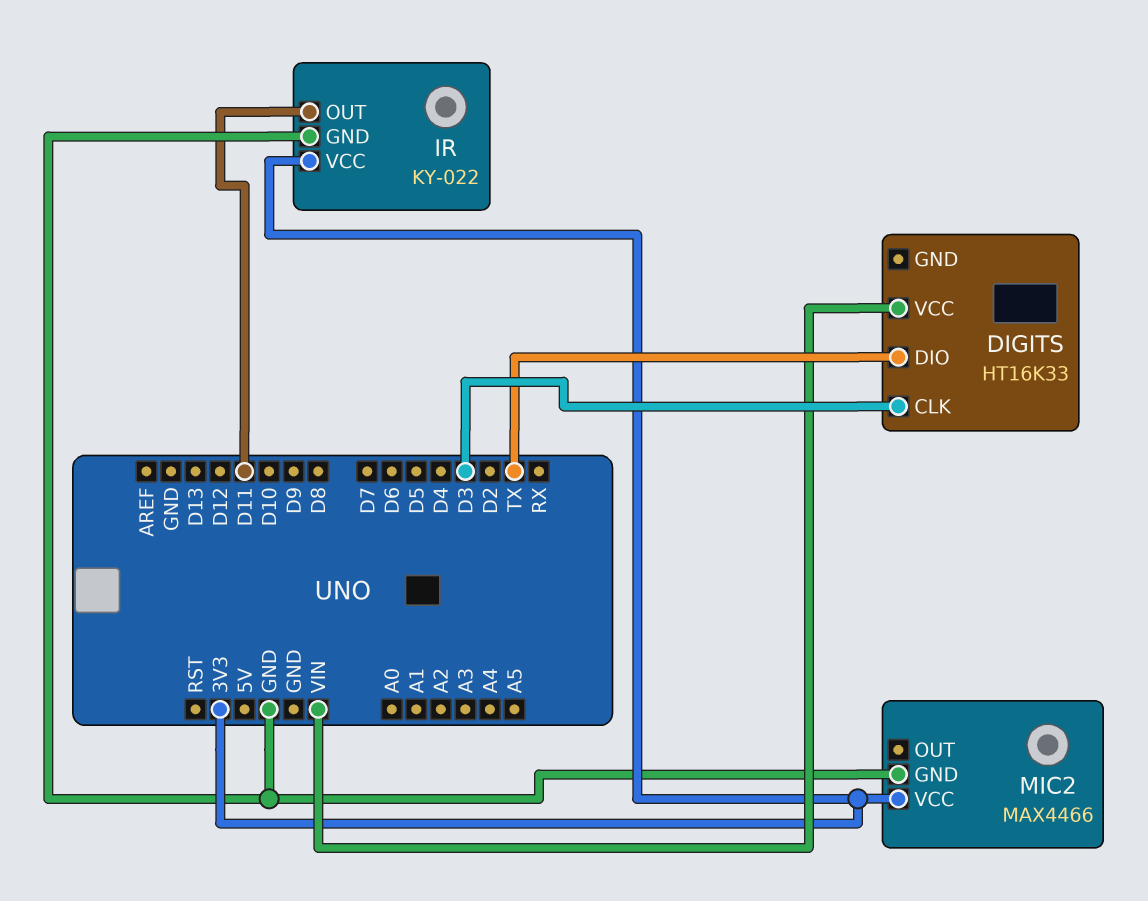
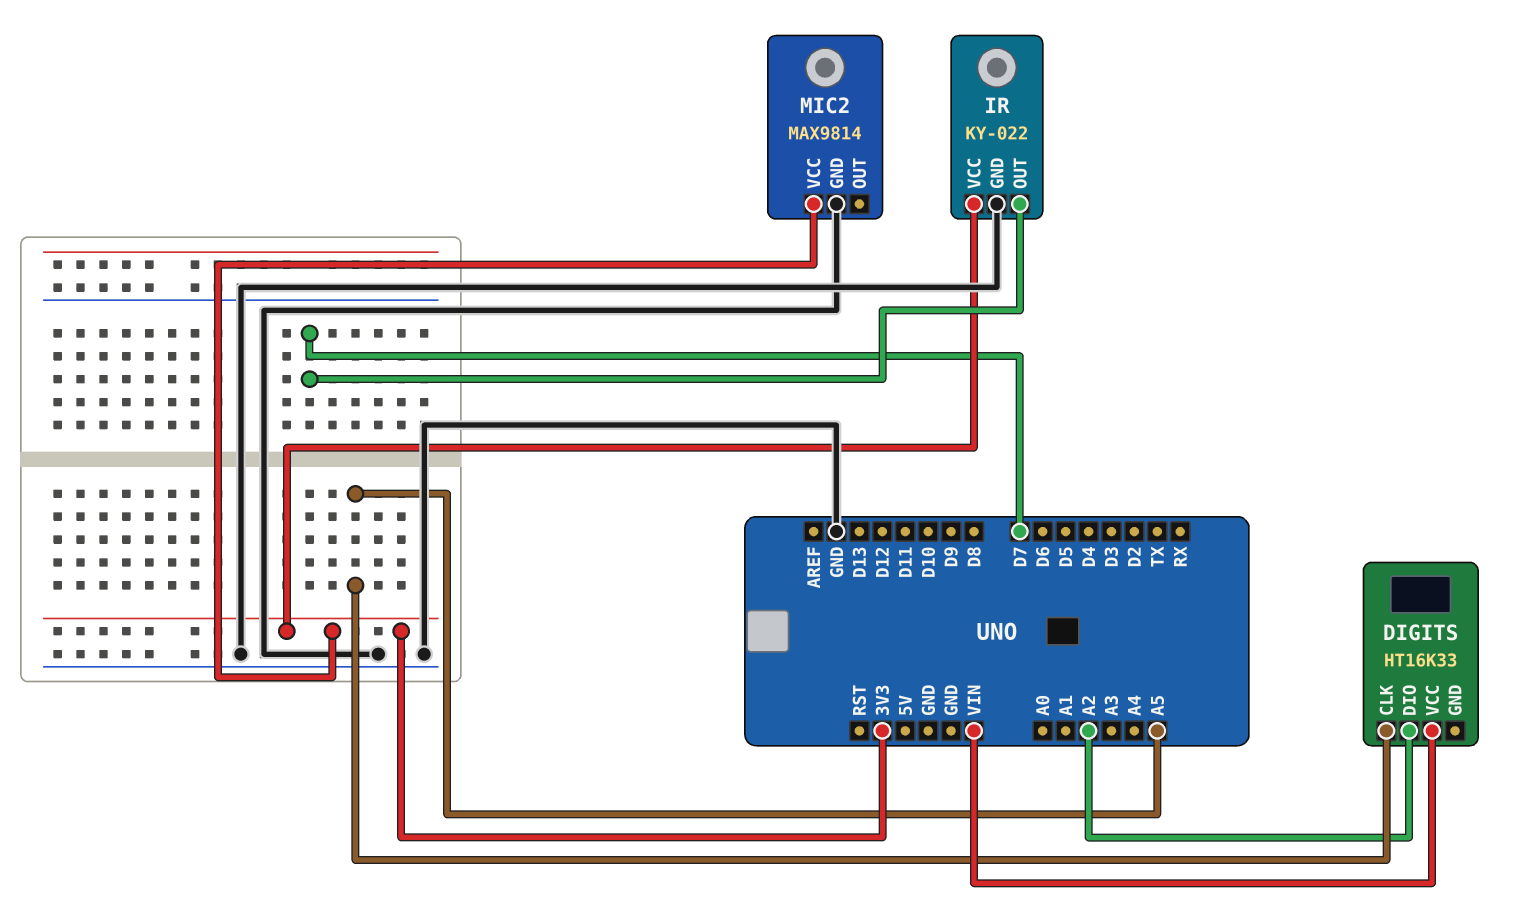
DIGITS pin CLK: D3 -> A5
DIGITS pin DIO: TX -> A2
IR pin OUT: D11 -> D7
MIC2: MAX4466 -> MAX9814

